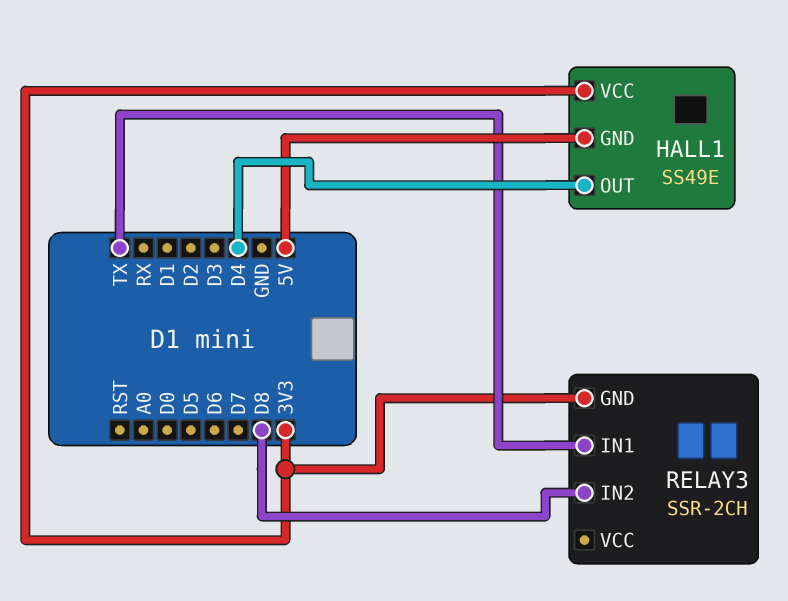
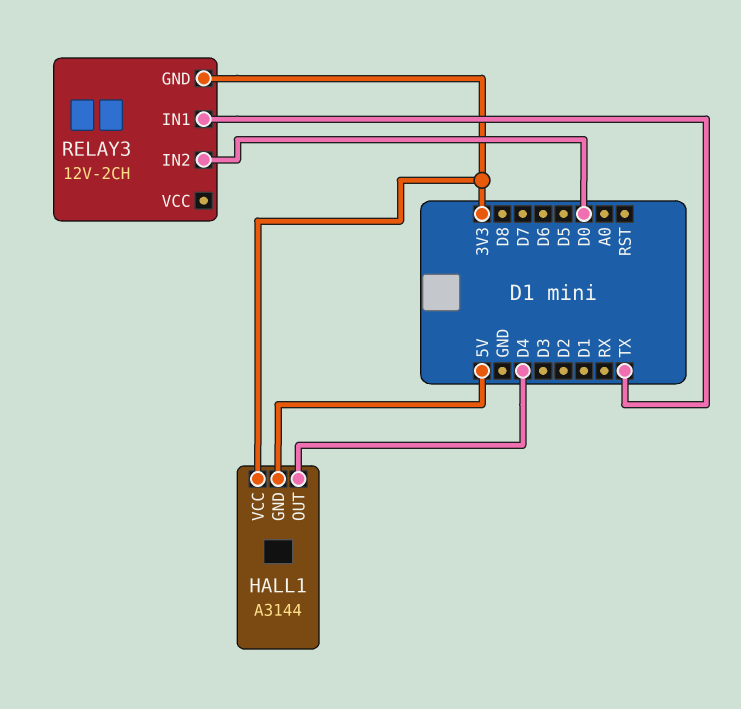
HALL1: SS49E -> A3144
RELAY3: SSR-2CH -> 12V-2CH
RELAY3 pin IN2: D8 -> D0

